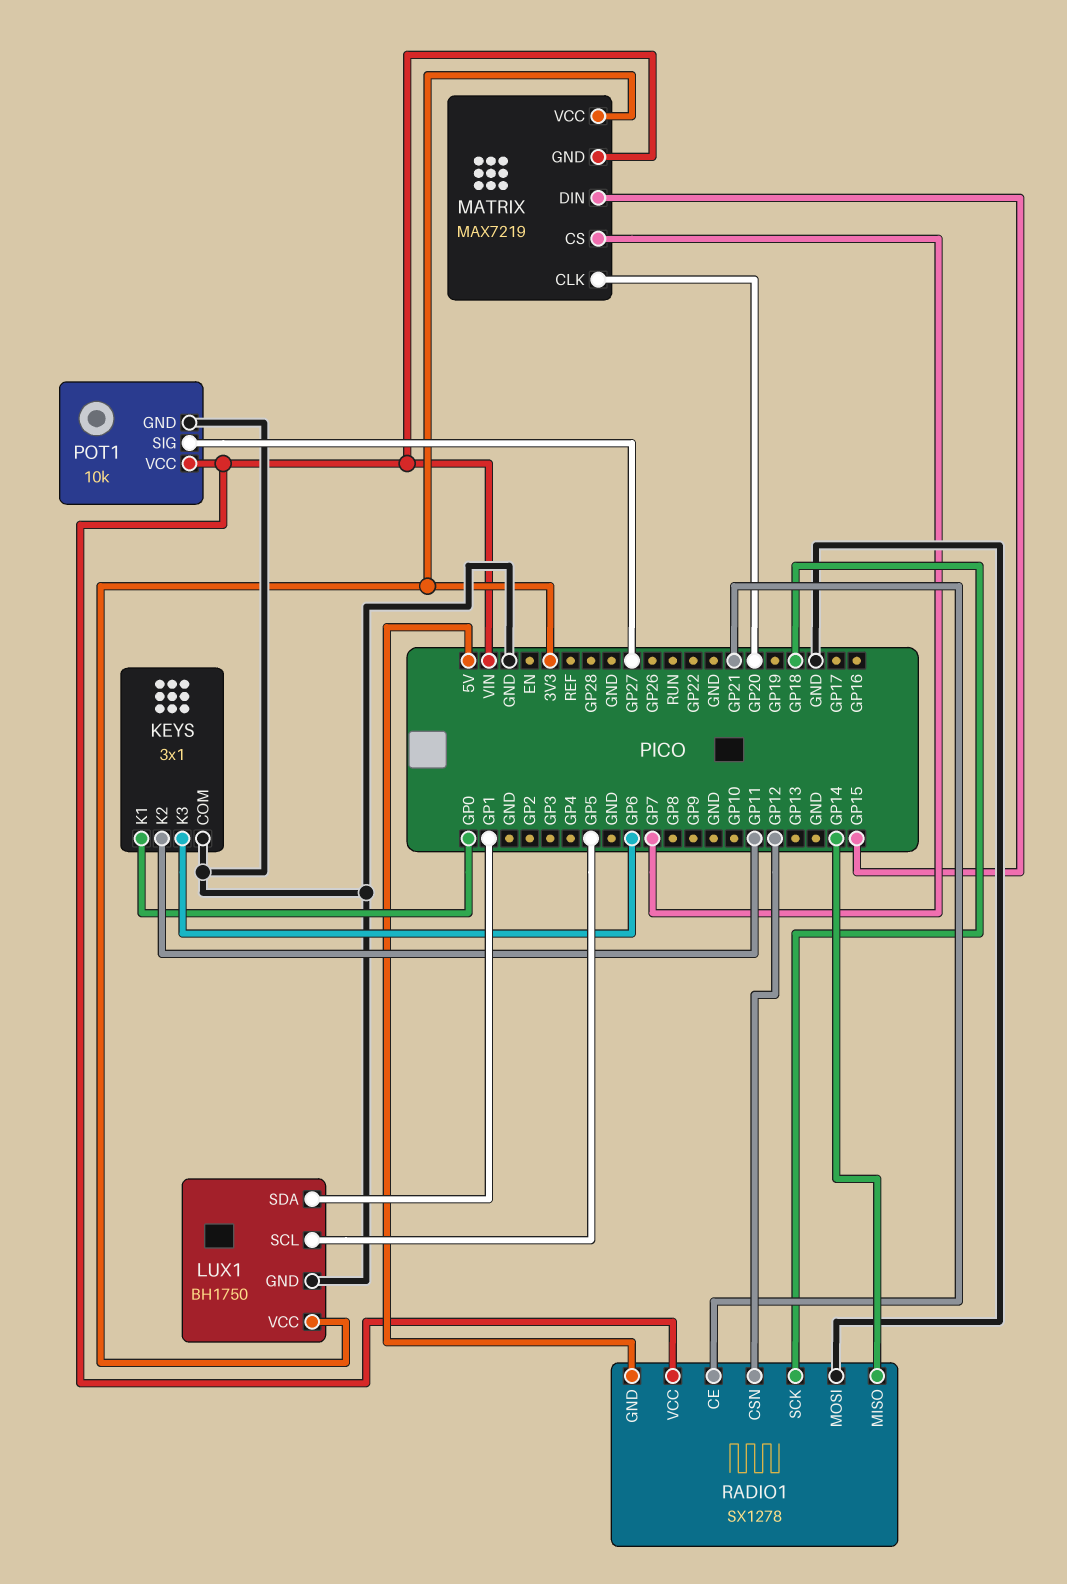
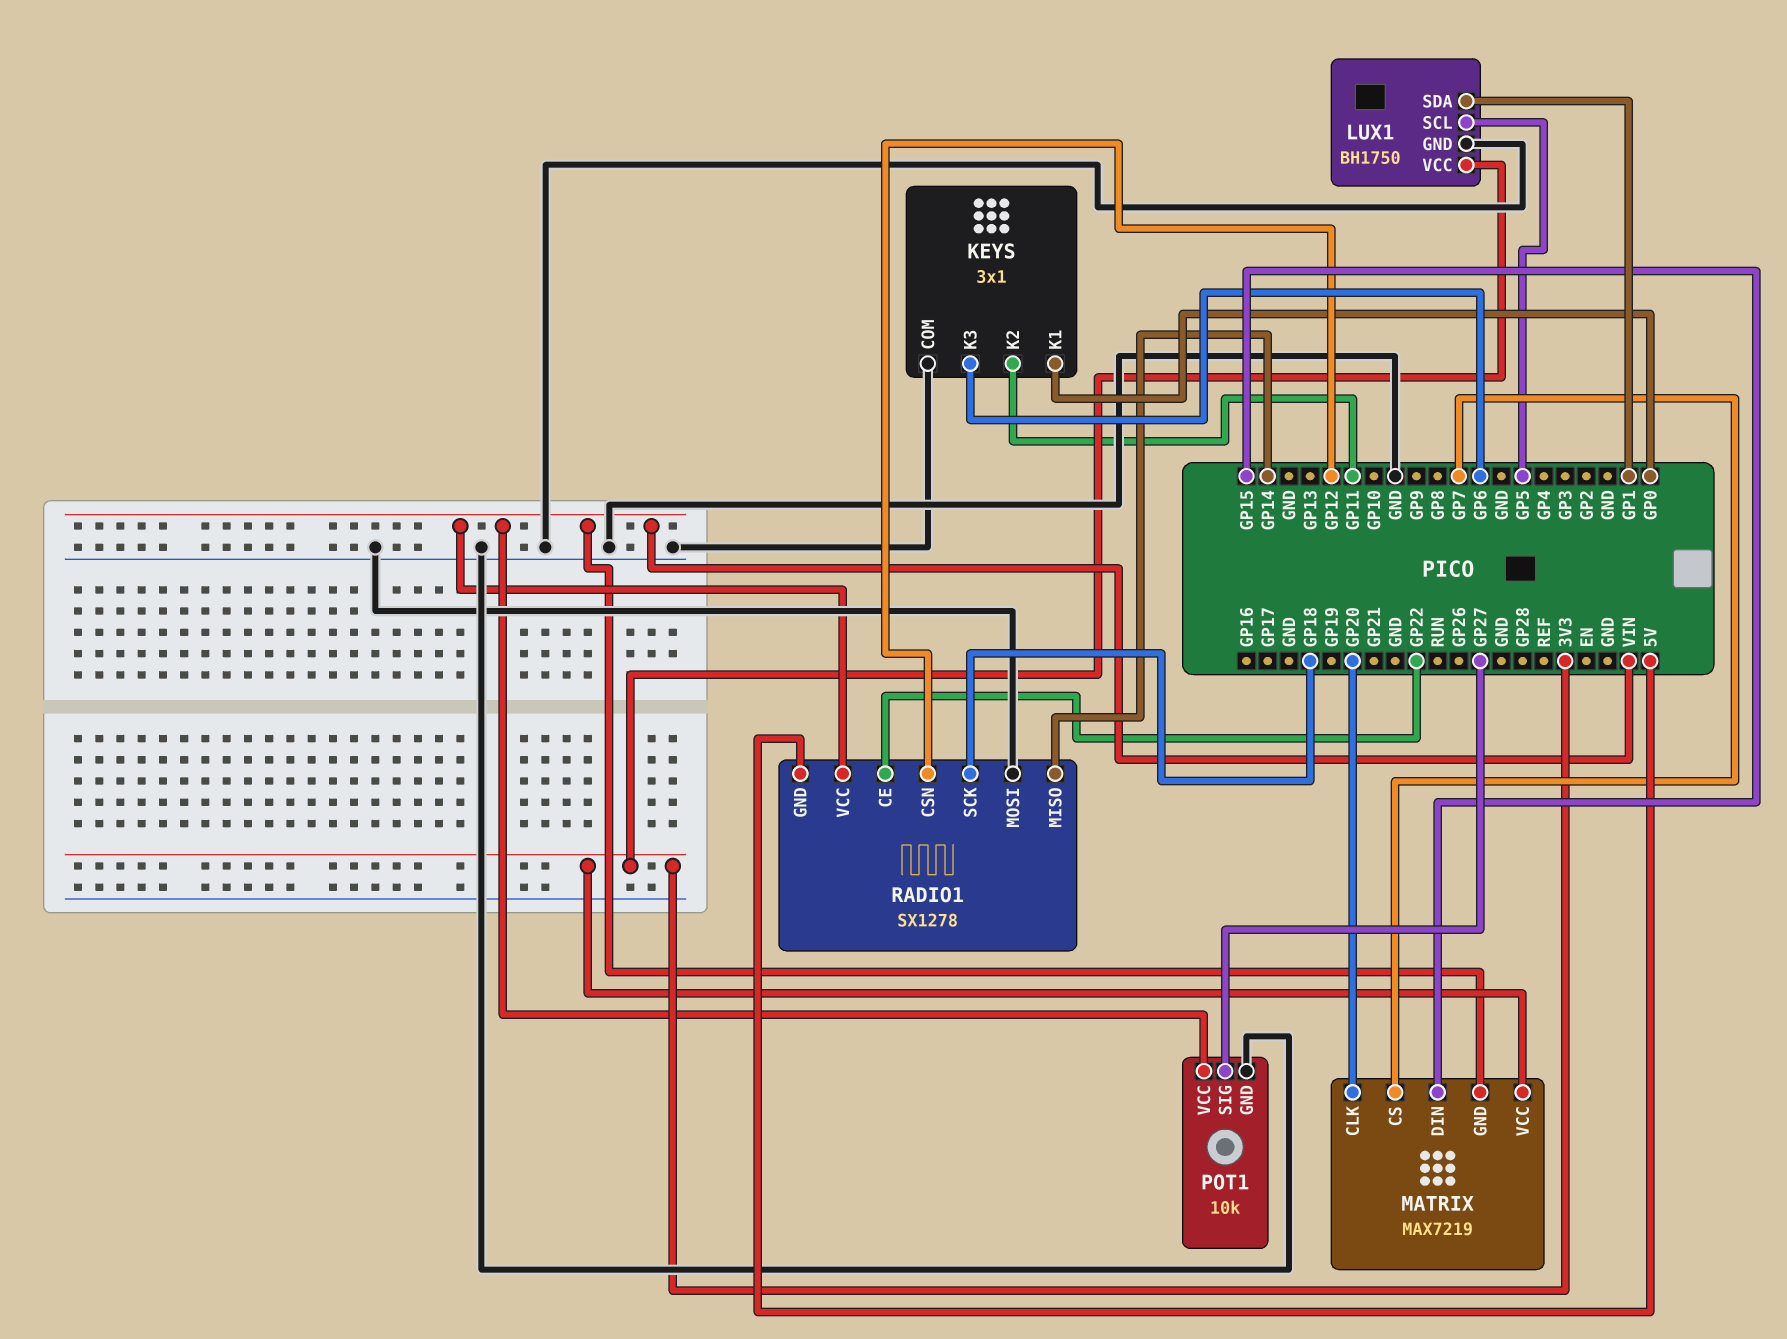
RADIO1 pin CE: GP21 -> GP22

